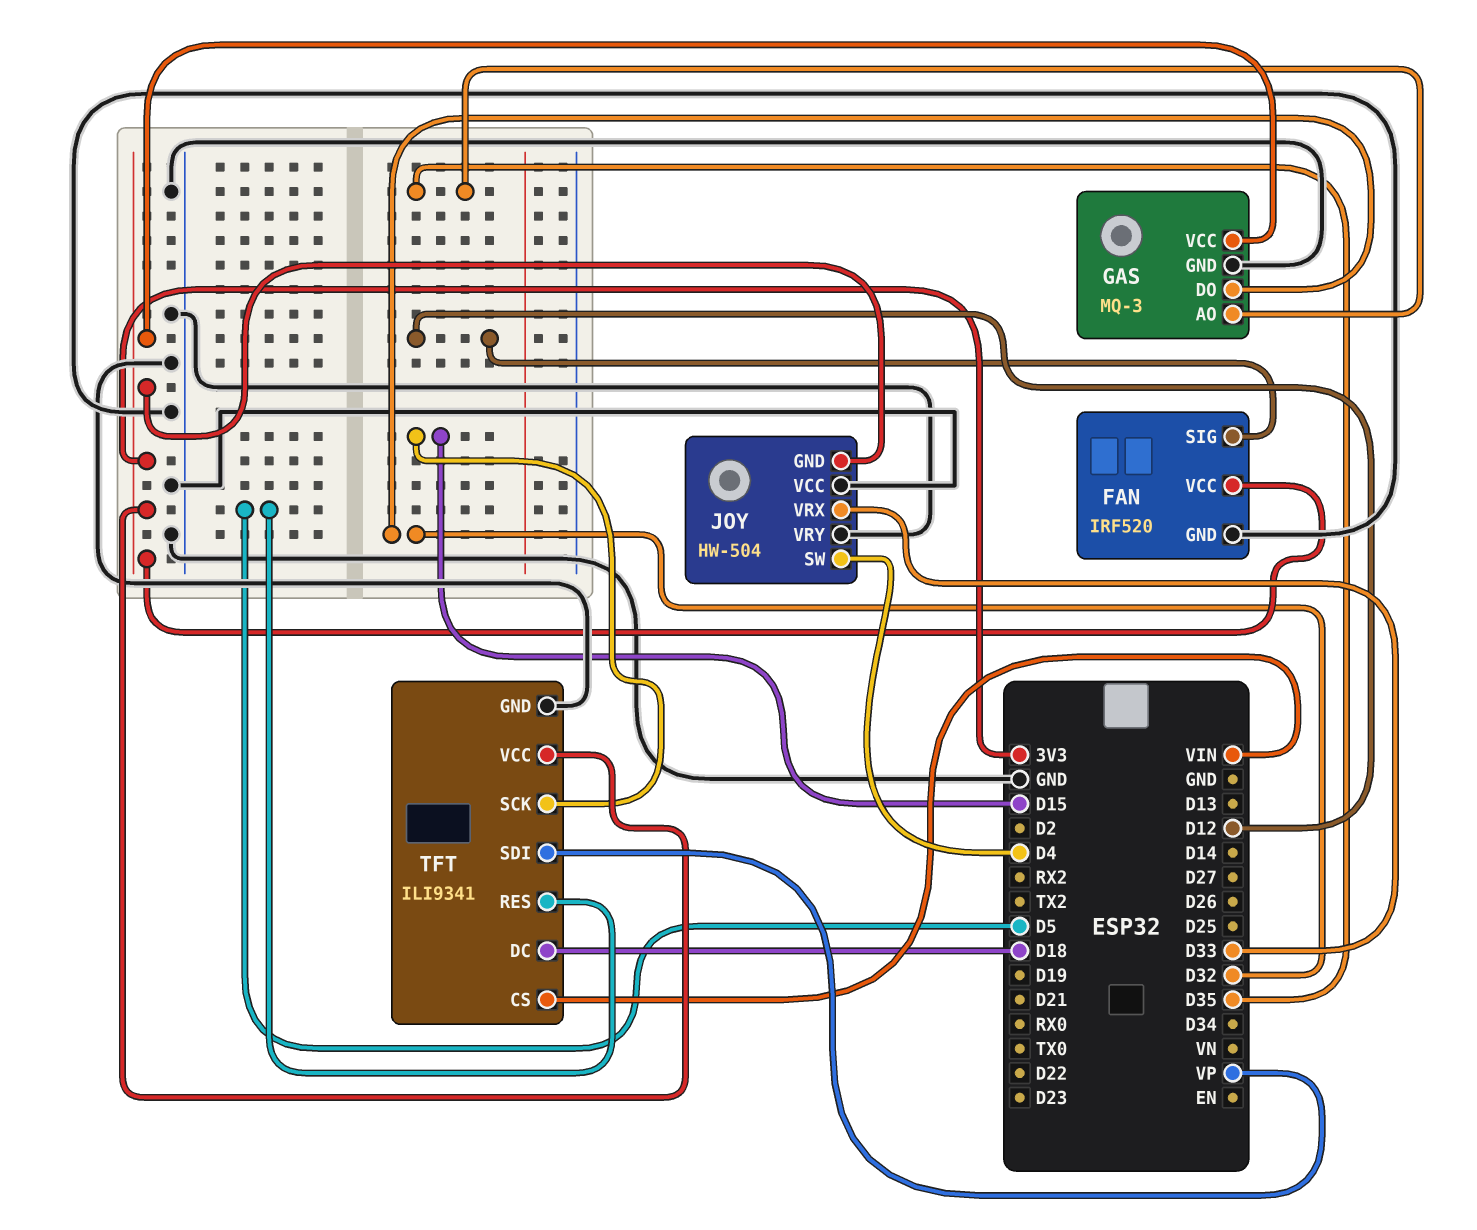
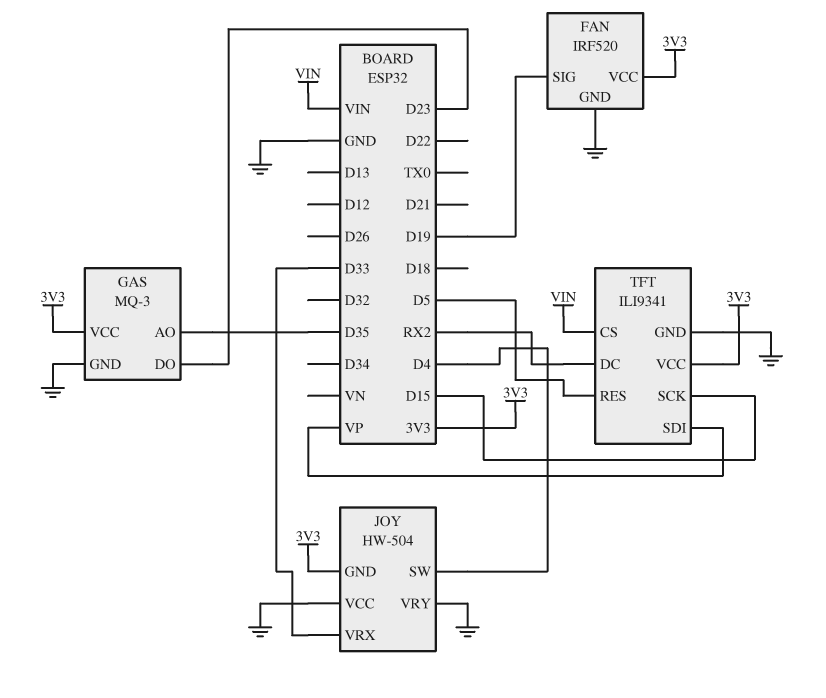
FAN pin SIG: D12 -> D19
GAS pin DO: D32 -> D23
TFT pin DC: D18 -> RX2

